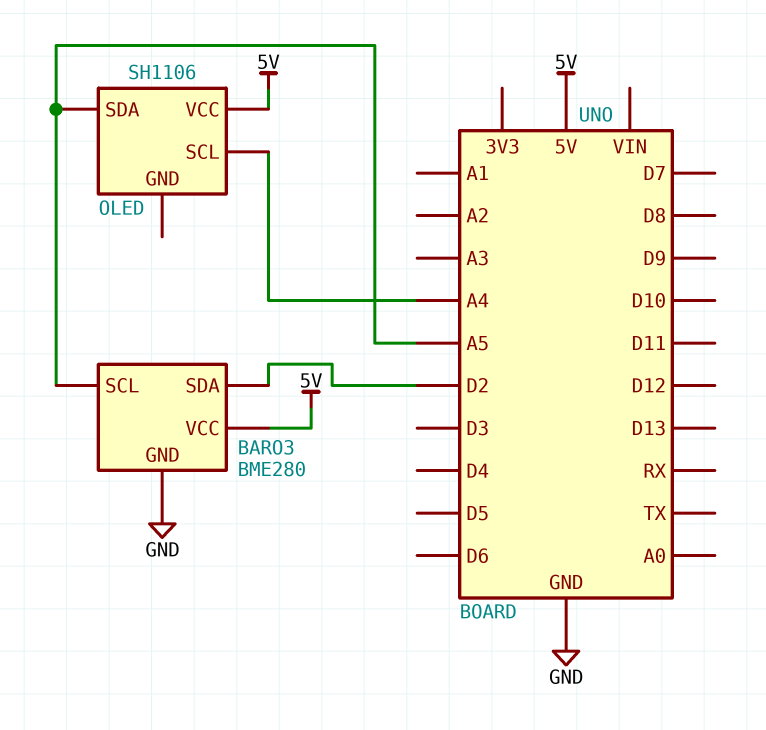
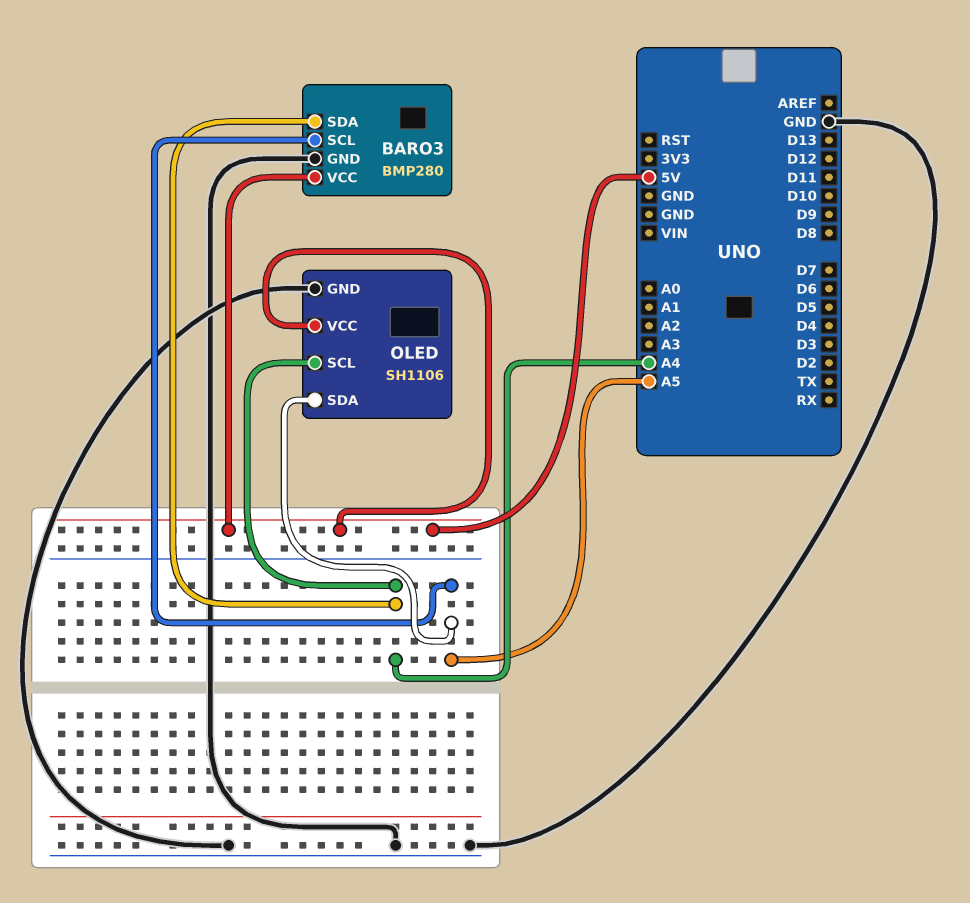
BARO3: BME280 -> BMP280
BARO3 pin SDA: D2 -> A4
OLED pin GND: none -> GND

